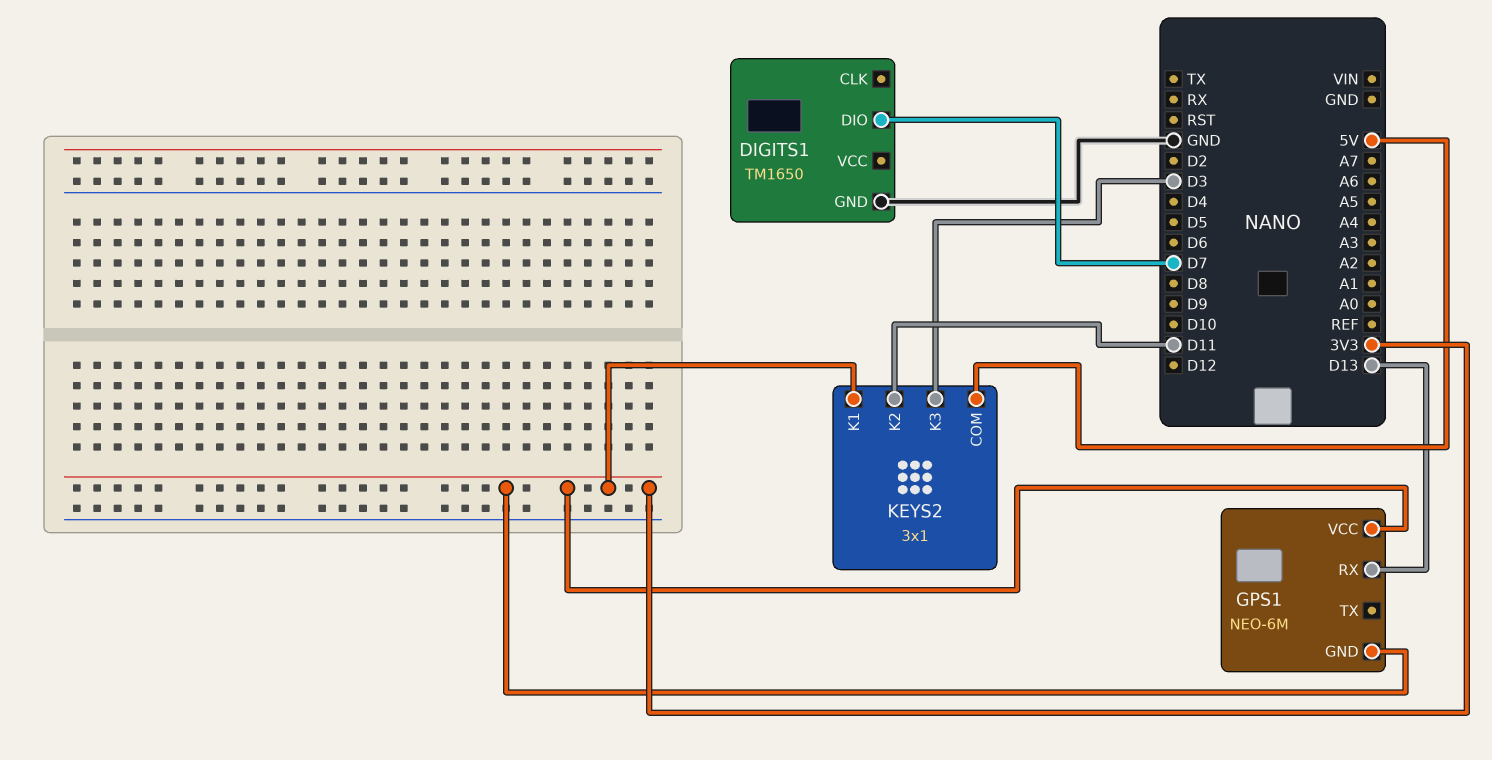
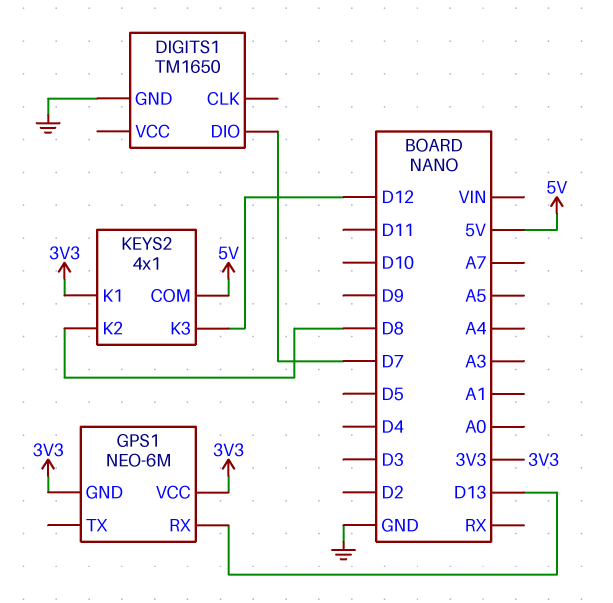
KEYS2: 3x1 -> 4x1
KEYS2 pin K2: D11 -> D8
KEYS2 pin K3: D3 -> D12

